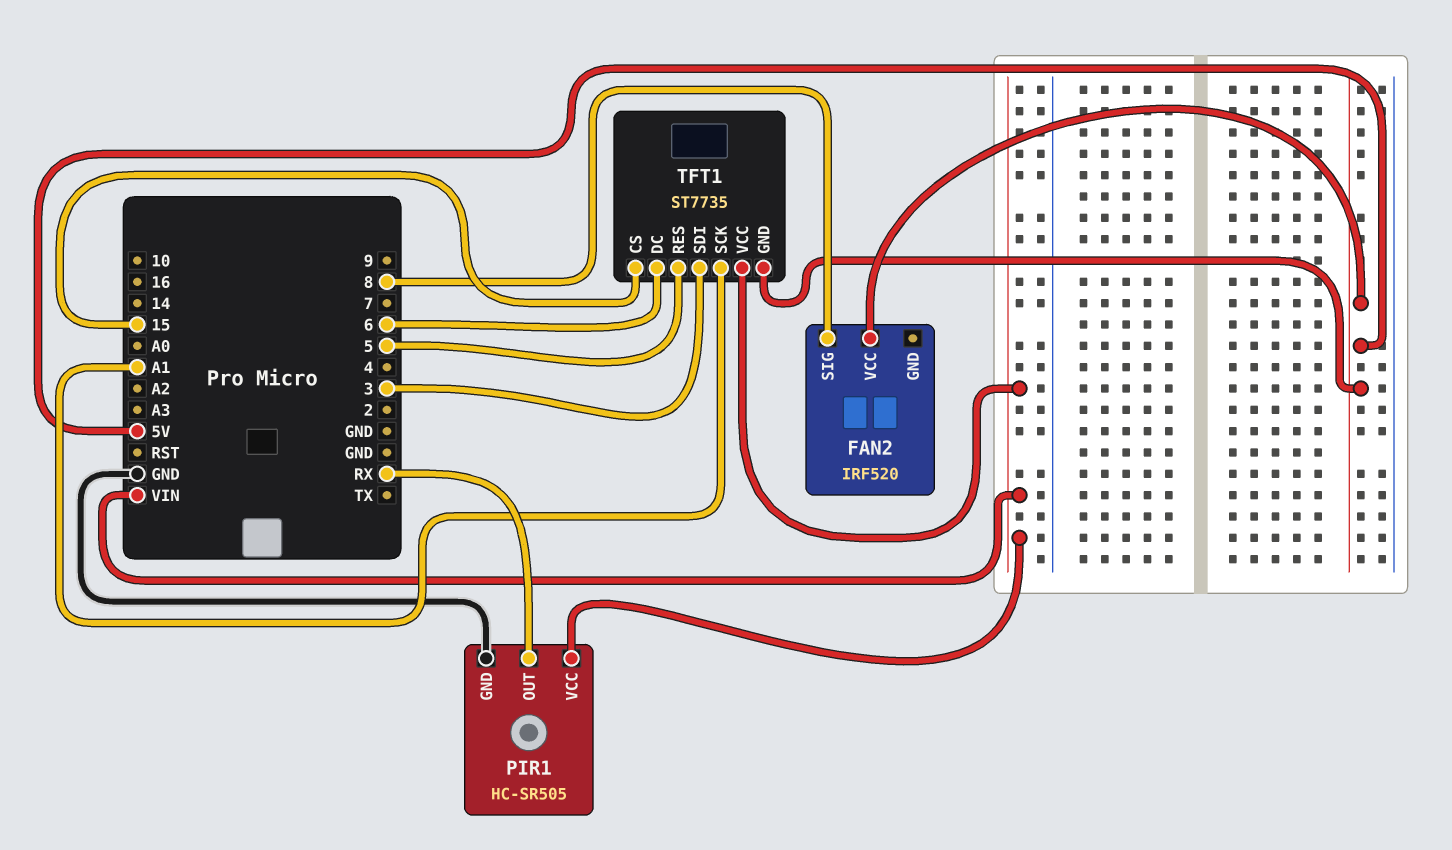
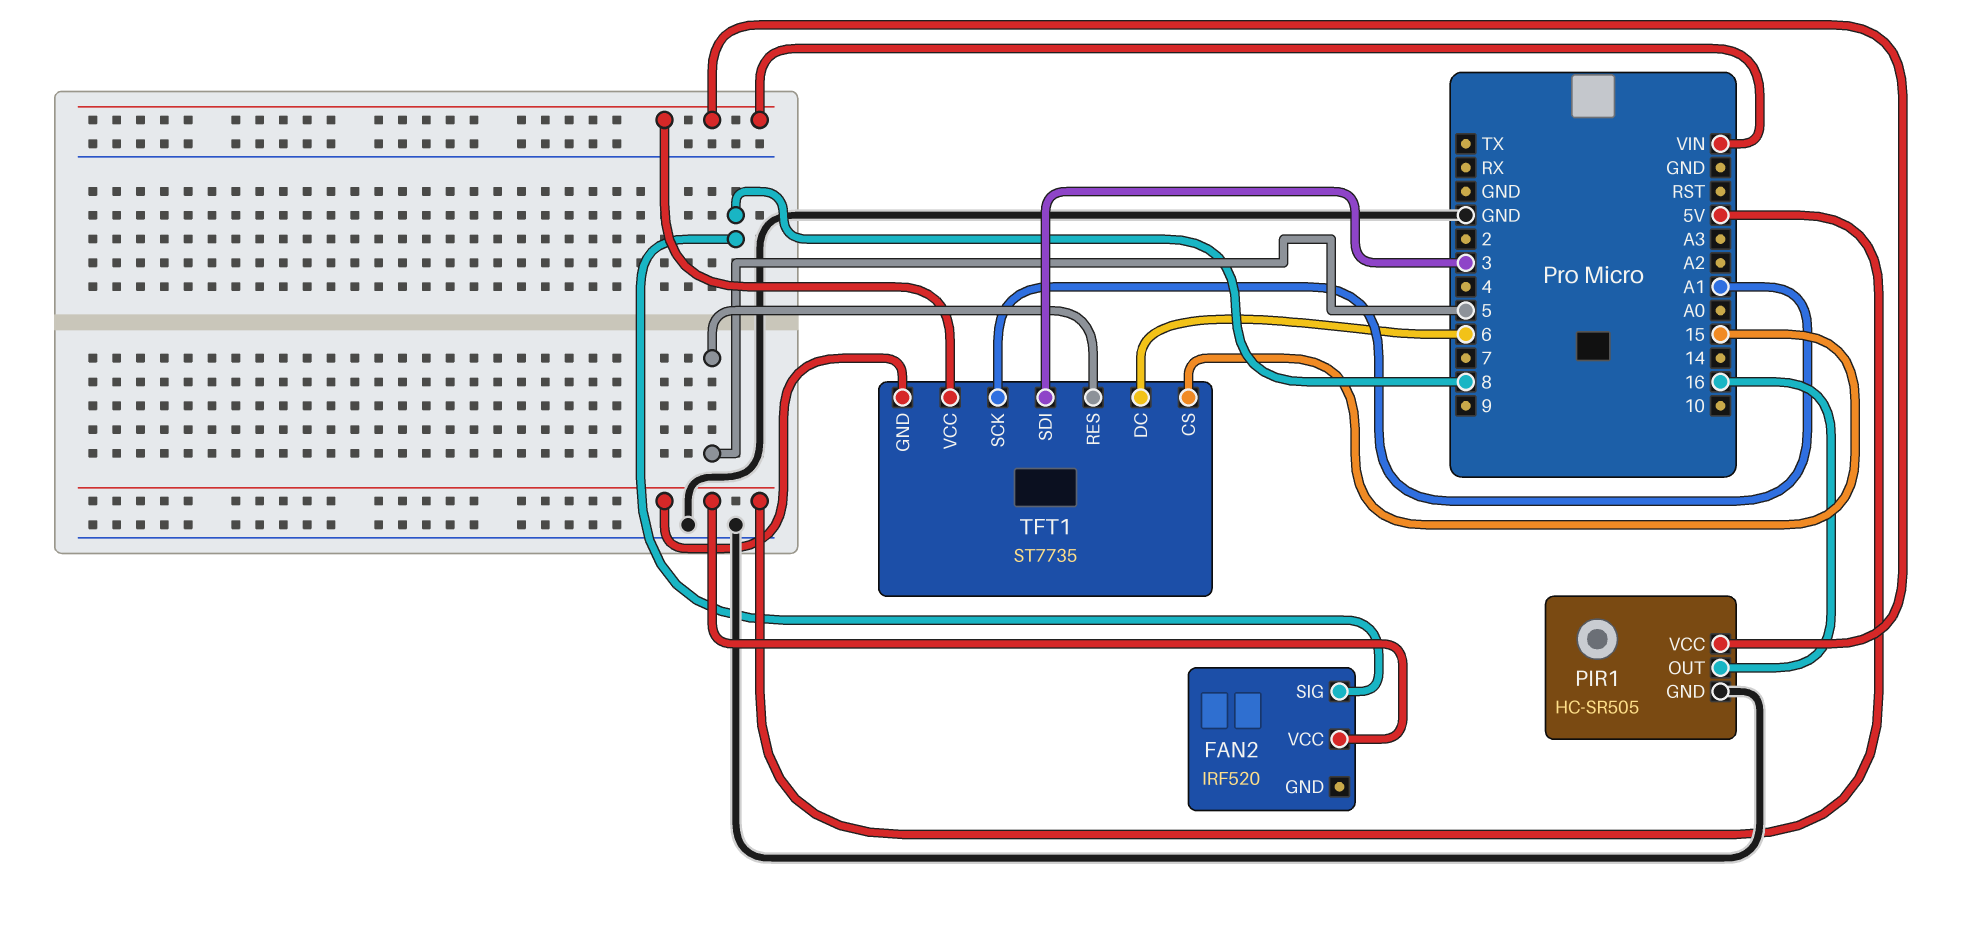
PIR1 pin OUT: RX -> 16

